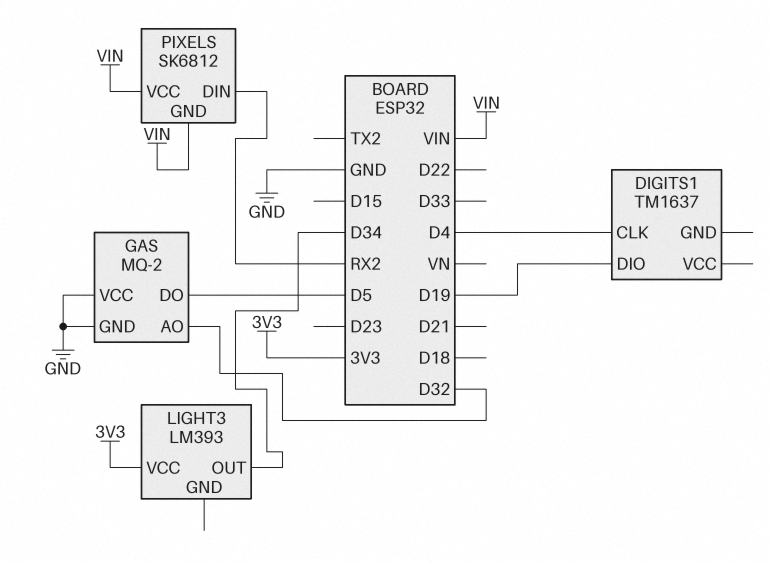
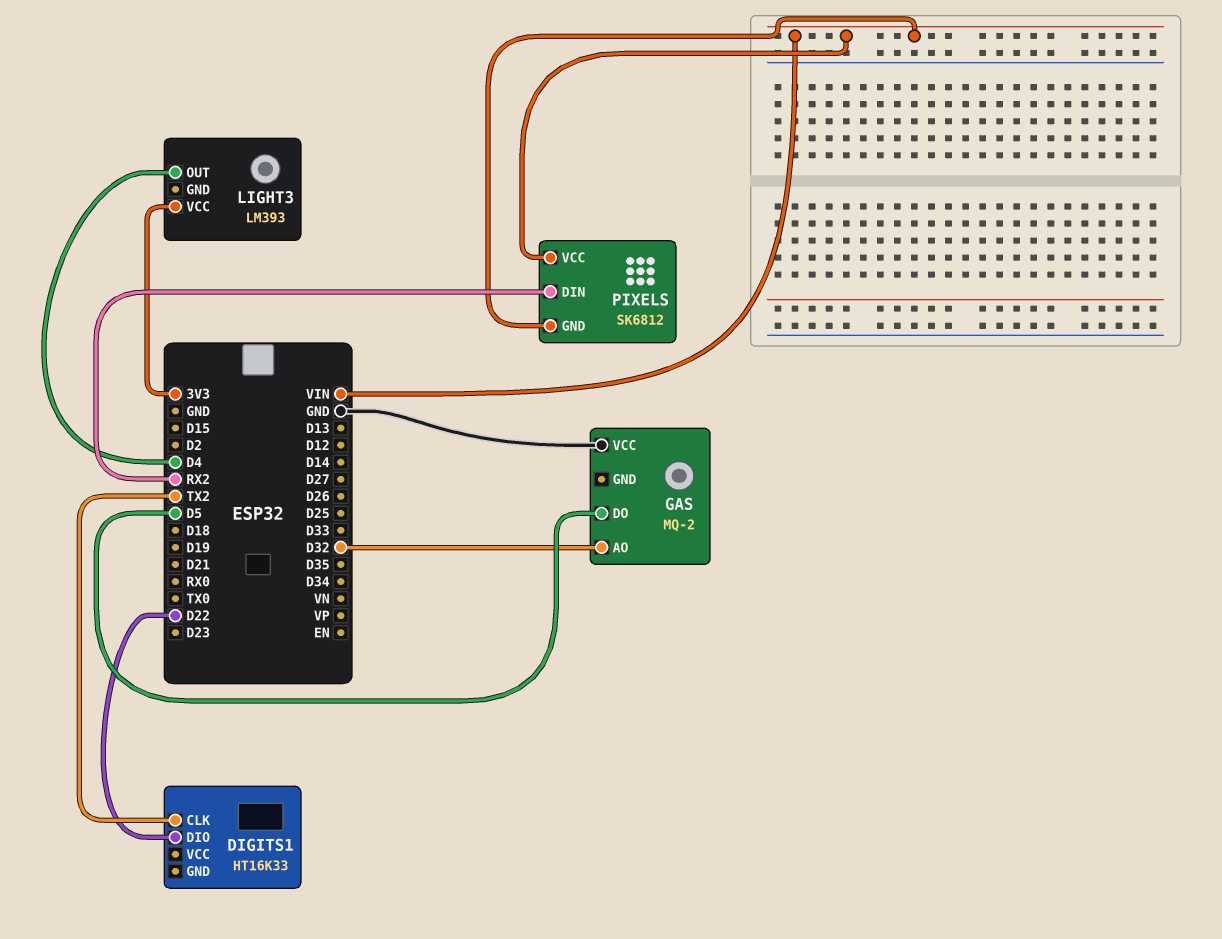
DIGITS1: TM1637 -> HT16K33
DIGITS1 pin CLK: D4 -> TX2
DIGITS1 pin DIO: D19 -> D22
GAS pin GND: GND -> none
LIGHT3 pin OUT: D34 -> D4

